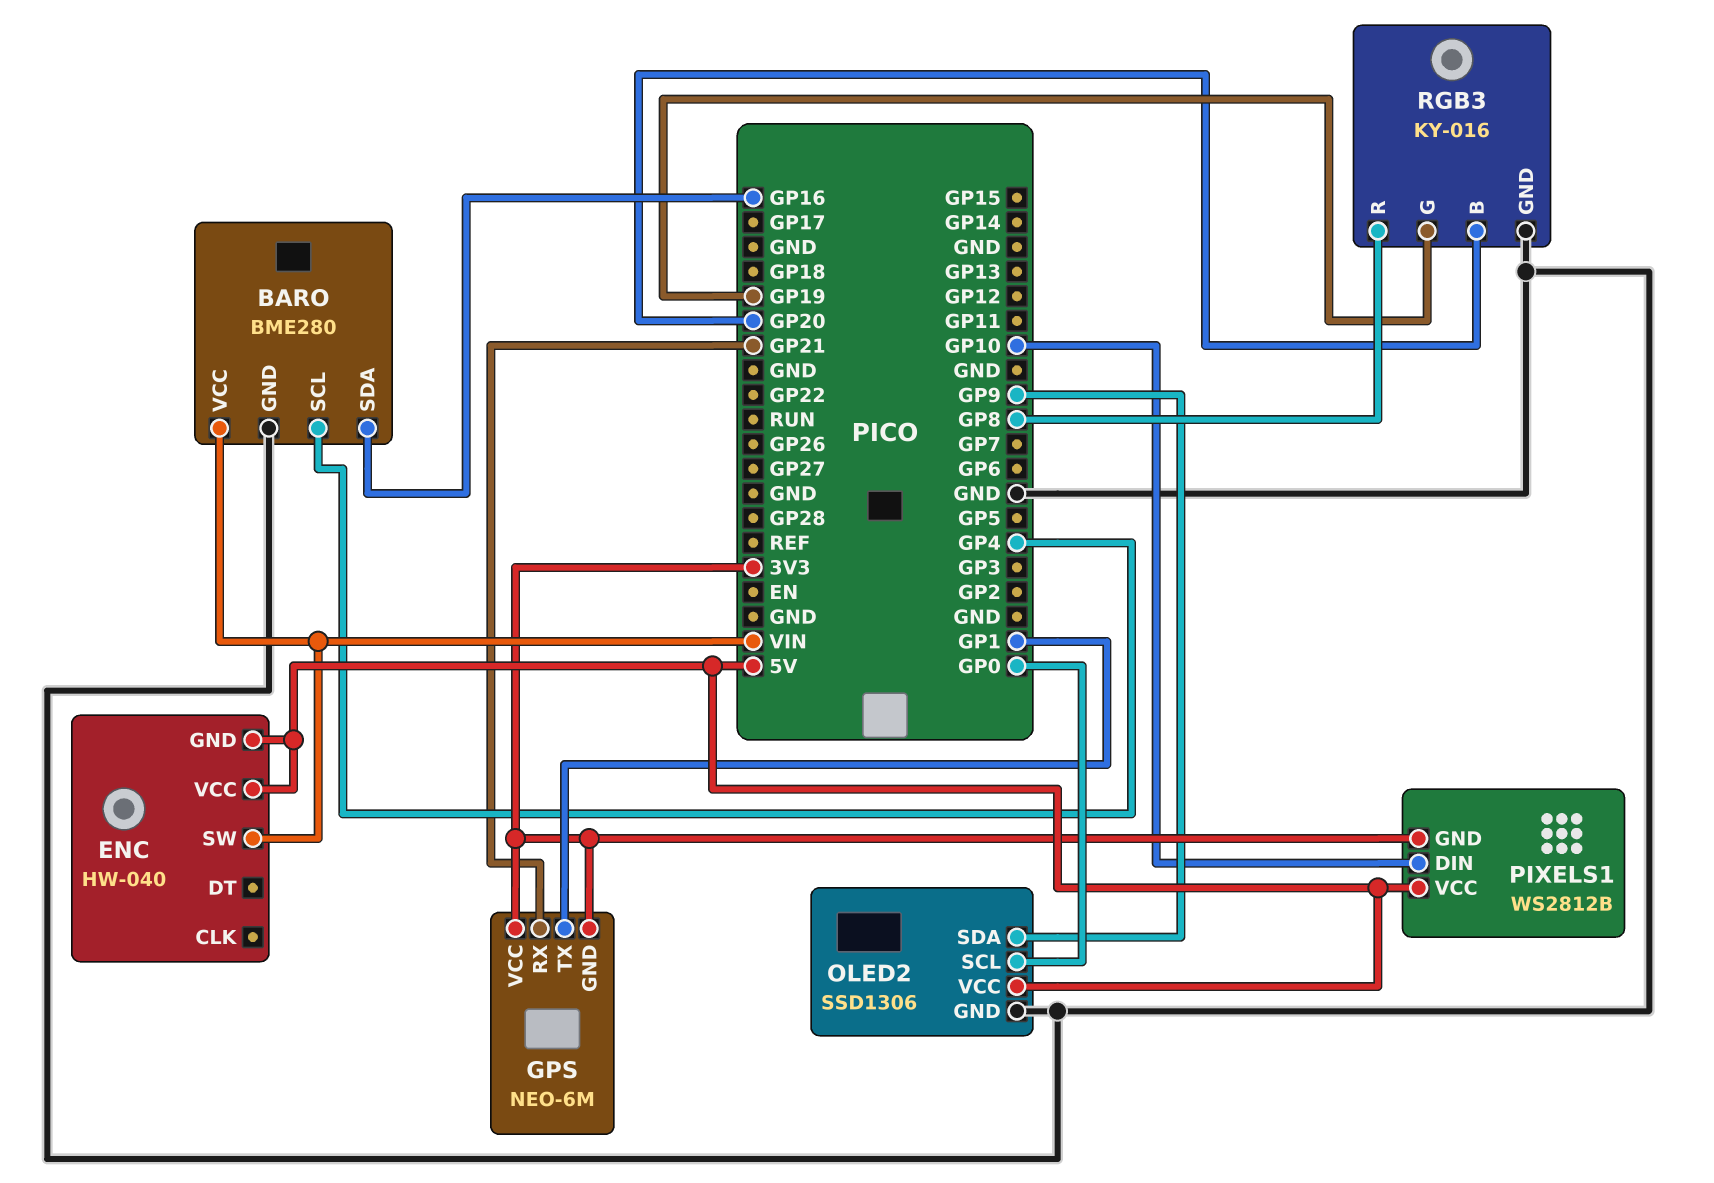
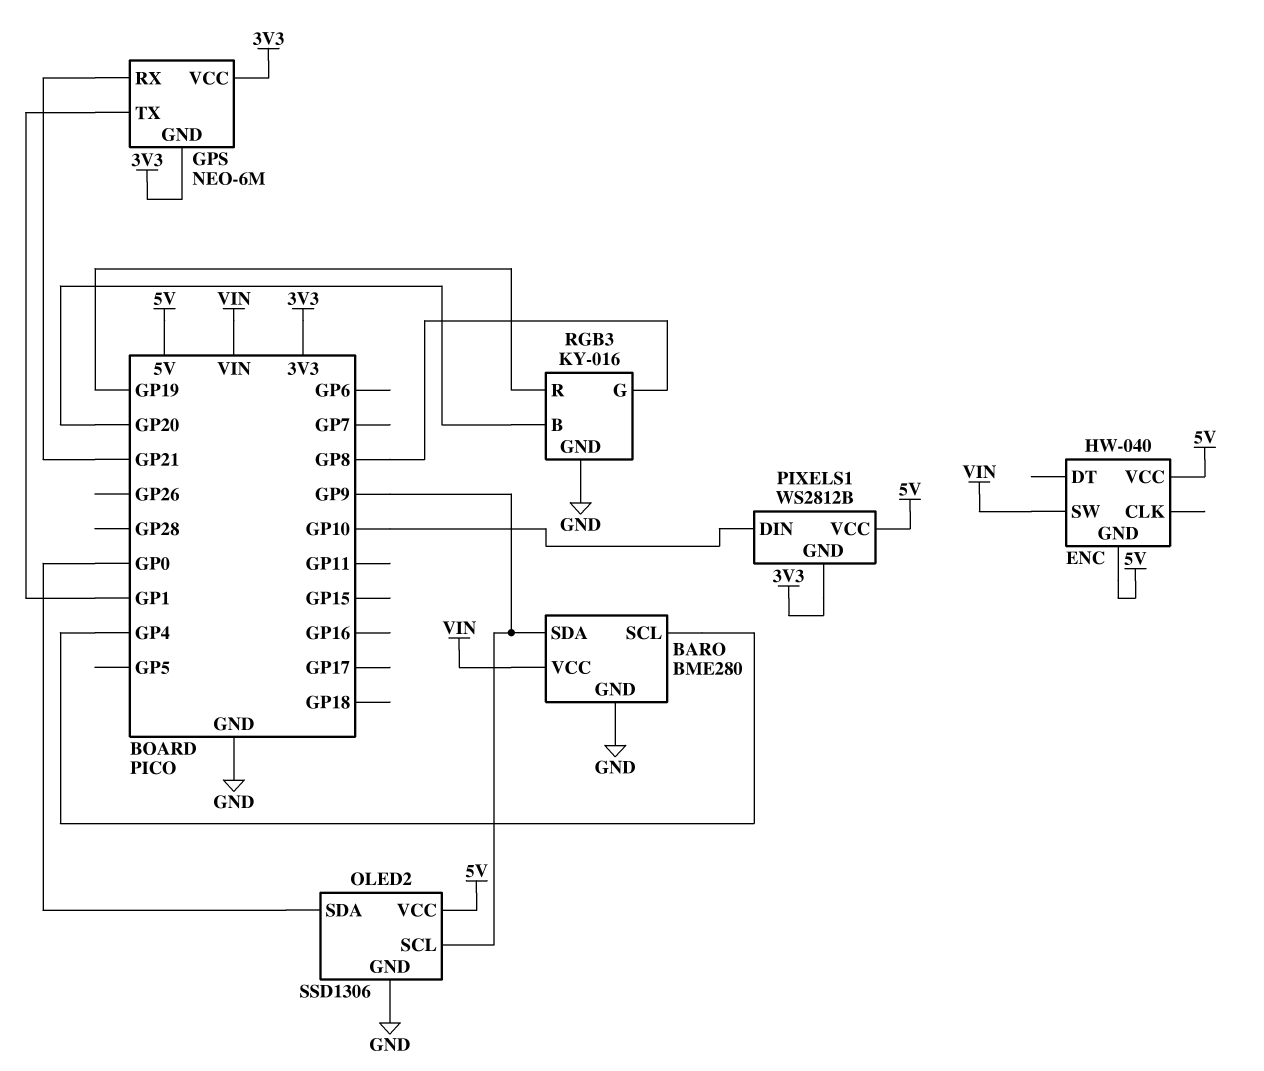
BARO pin SDA: GP16 -> GP9
OLED2 pin SCL: GP0 -> GP9
OLED2 pin SDA: GP9 -> GP0
RGB3 pin G: GP19 -> GP8
RGB3 pin R: GP8 -> GP19

